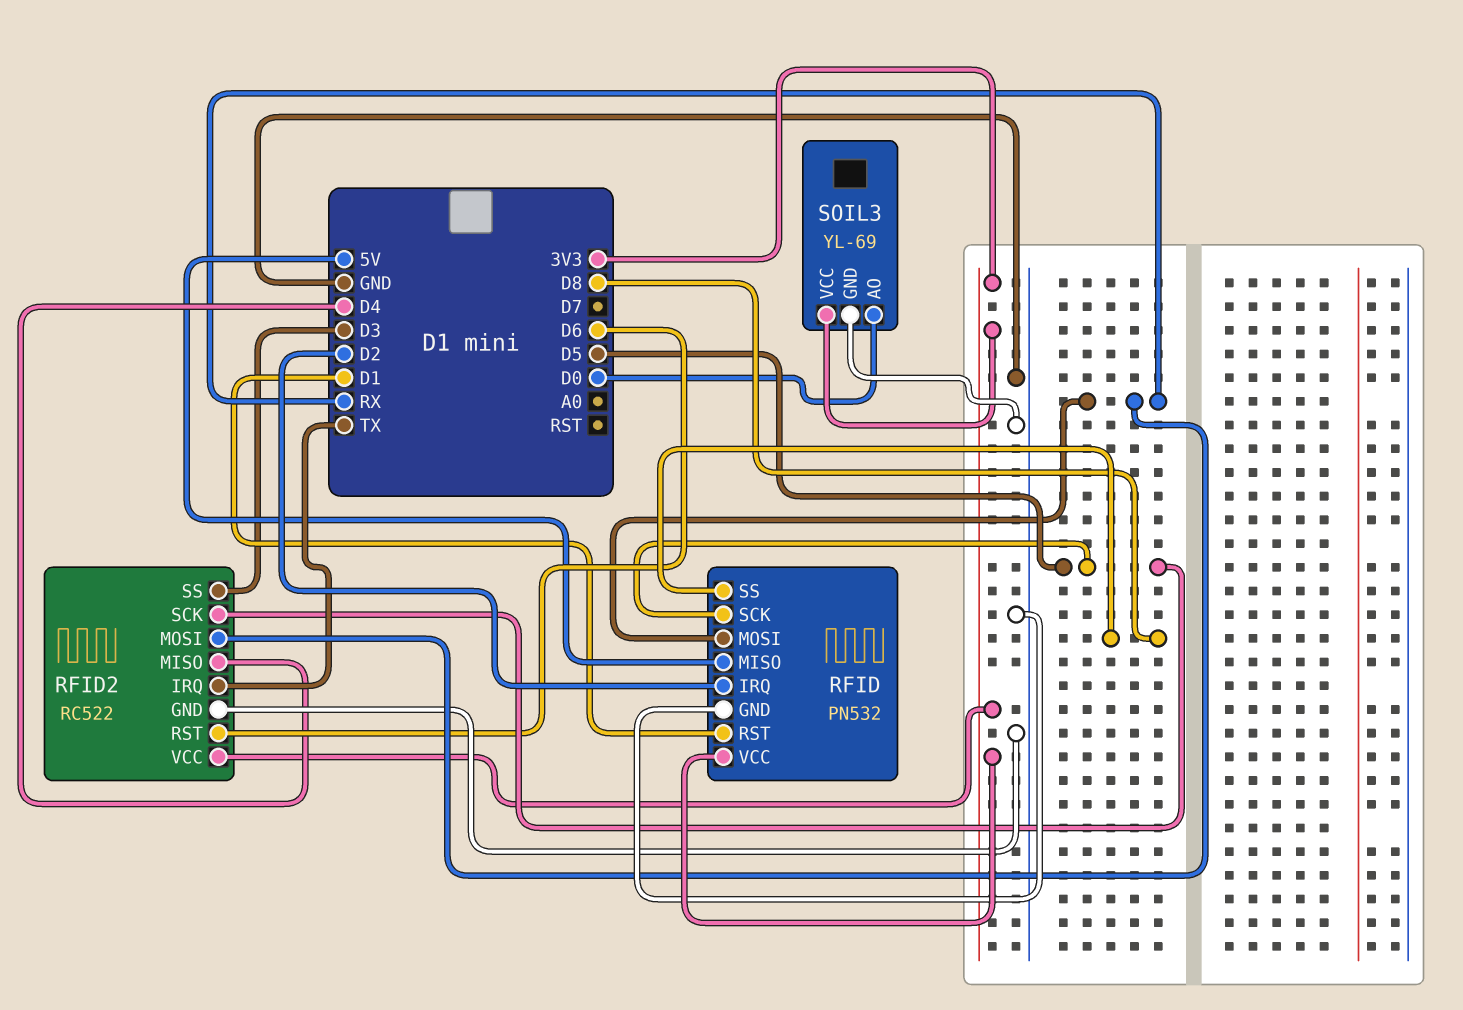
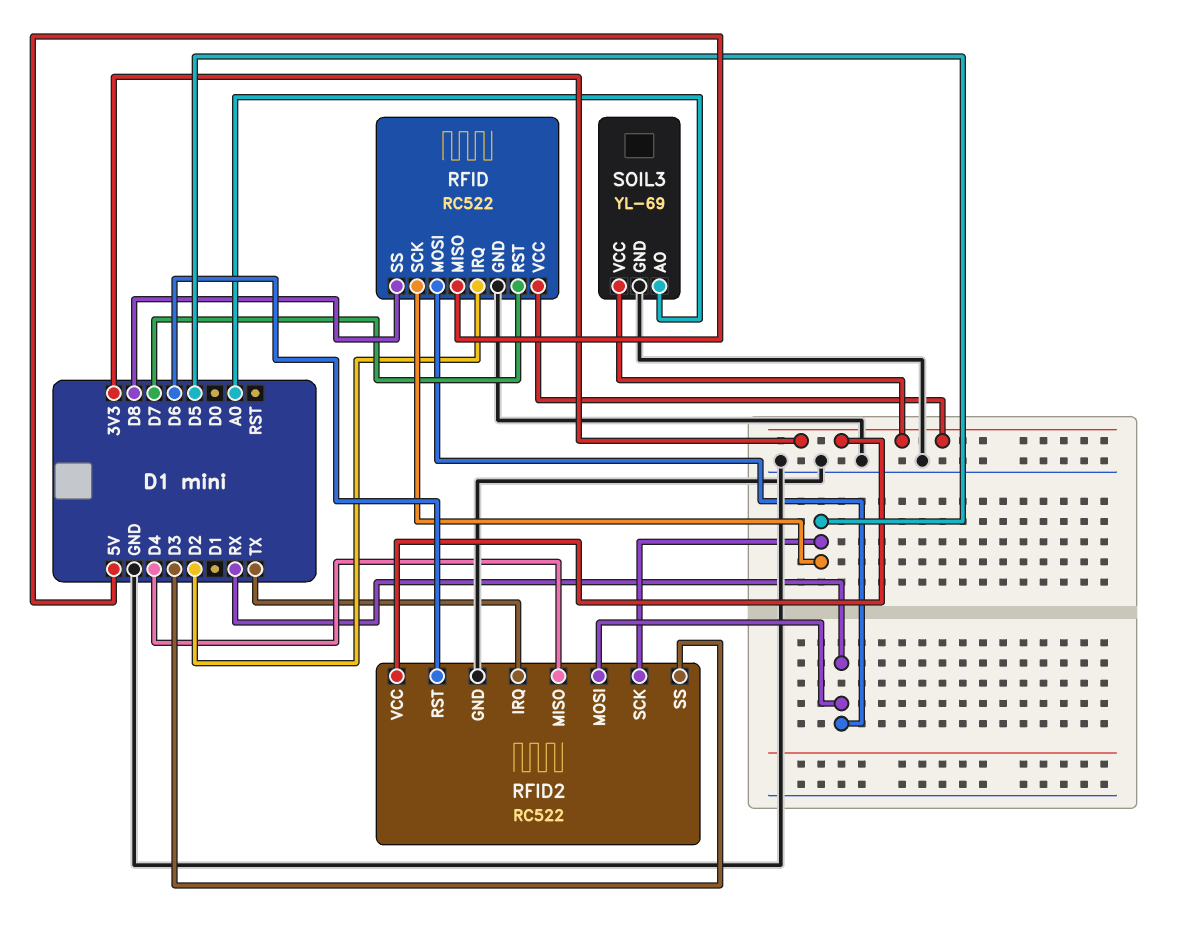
RFID: PN532 -> RC522
RFID pin RST: D1 -> D7
SOIL3 pin AO: D0 -> A0

